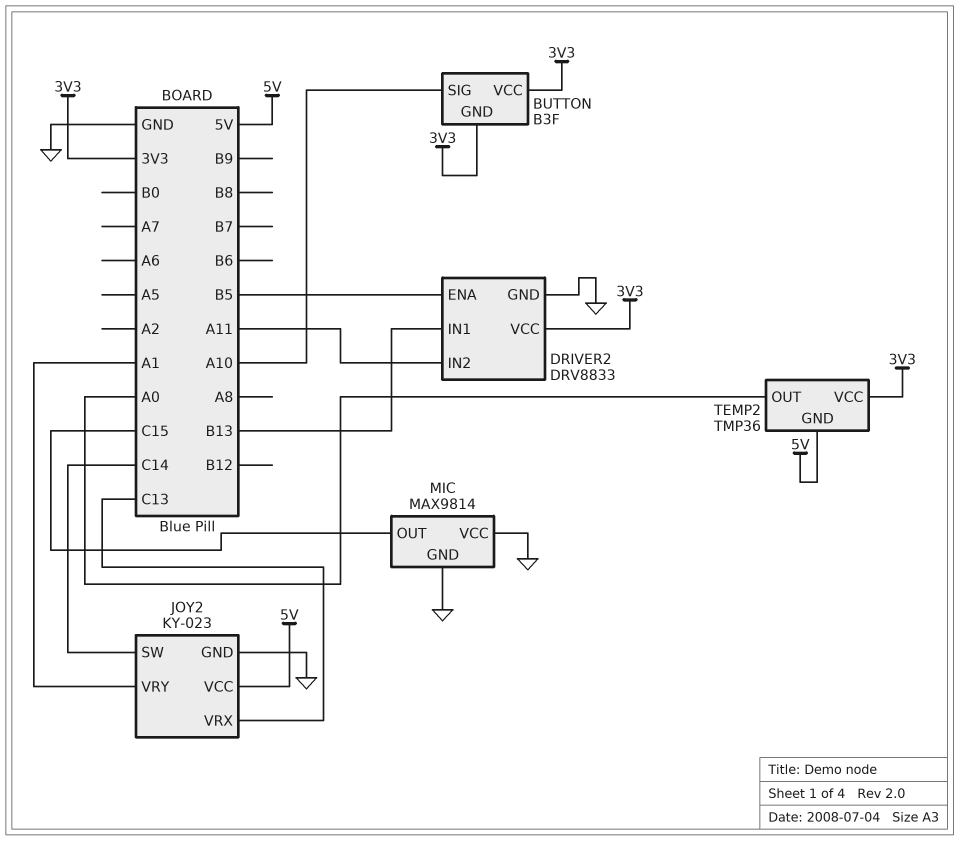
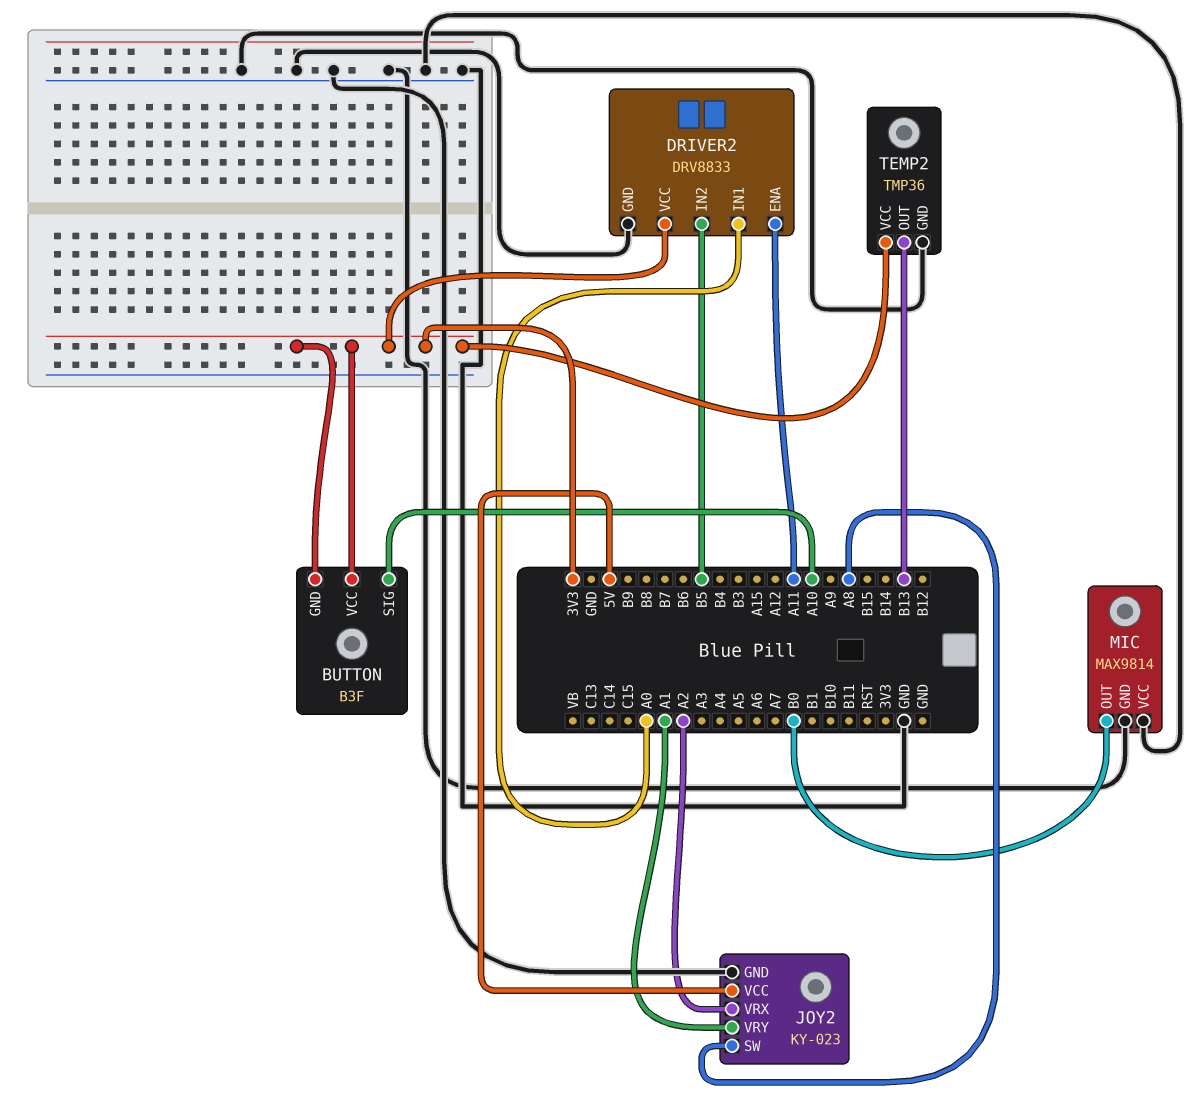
DRIVER2 pin ENA: B5 -> A11
DRIVER2 pin IN1: B13 -> A0
DRIVER2 pin IN2: A11 -> B5
JOY2 pin SW: C14 -> A8
JOY2 pin VRX: C13 -> A2
MIC pin OUT: C15 -> B0
TEMP2 pin GND: 5V -> GND
TEMP2 pin OUT: A0 -> B13

